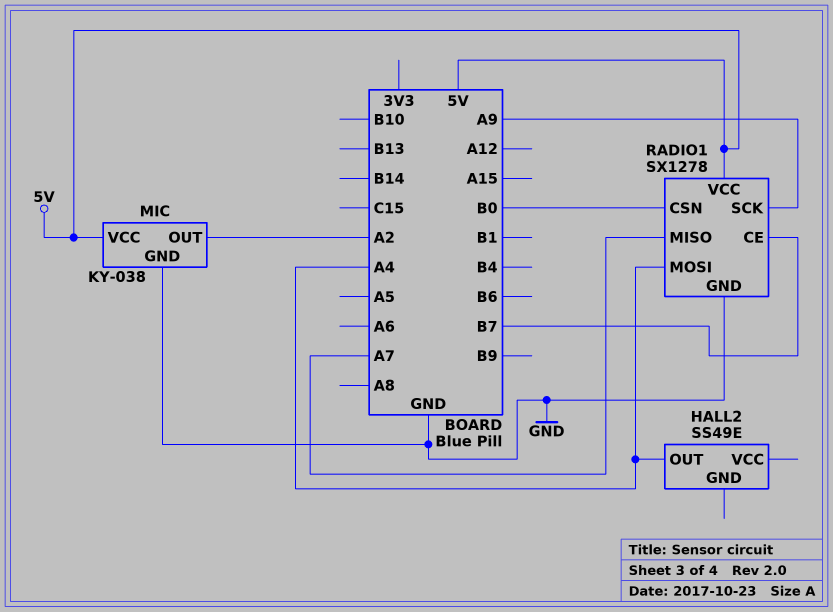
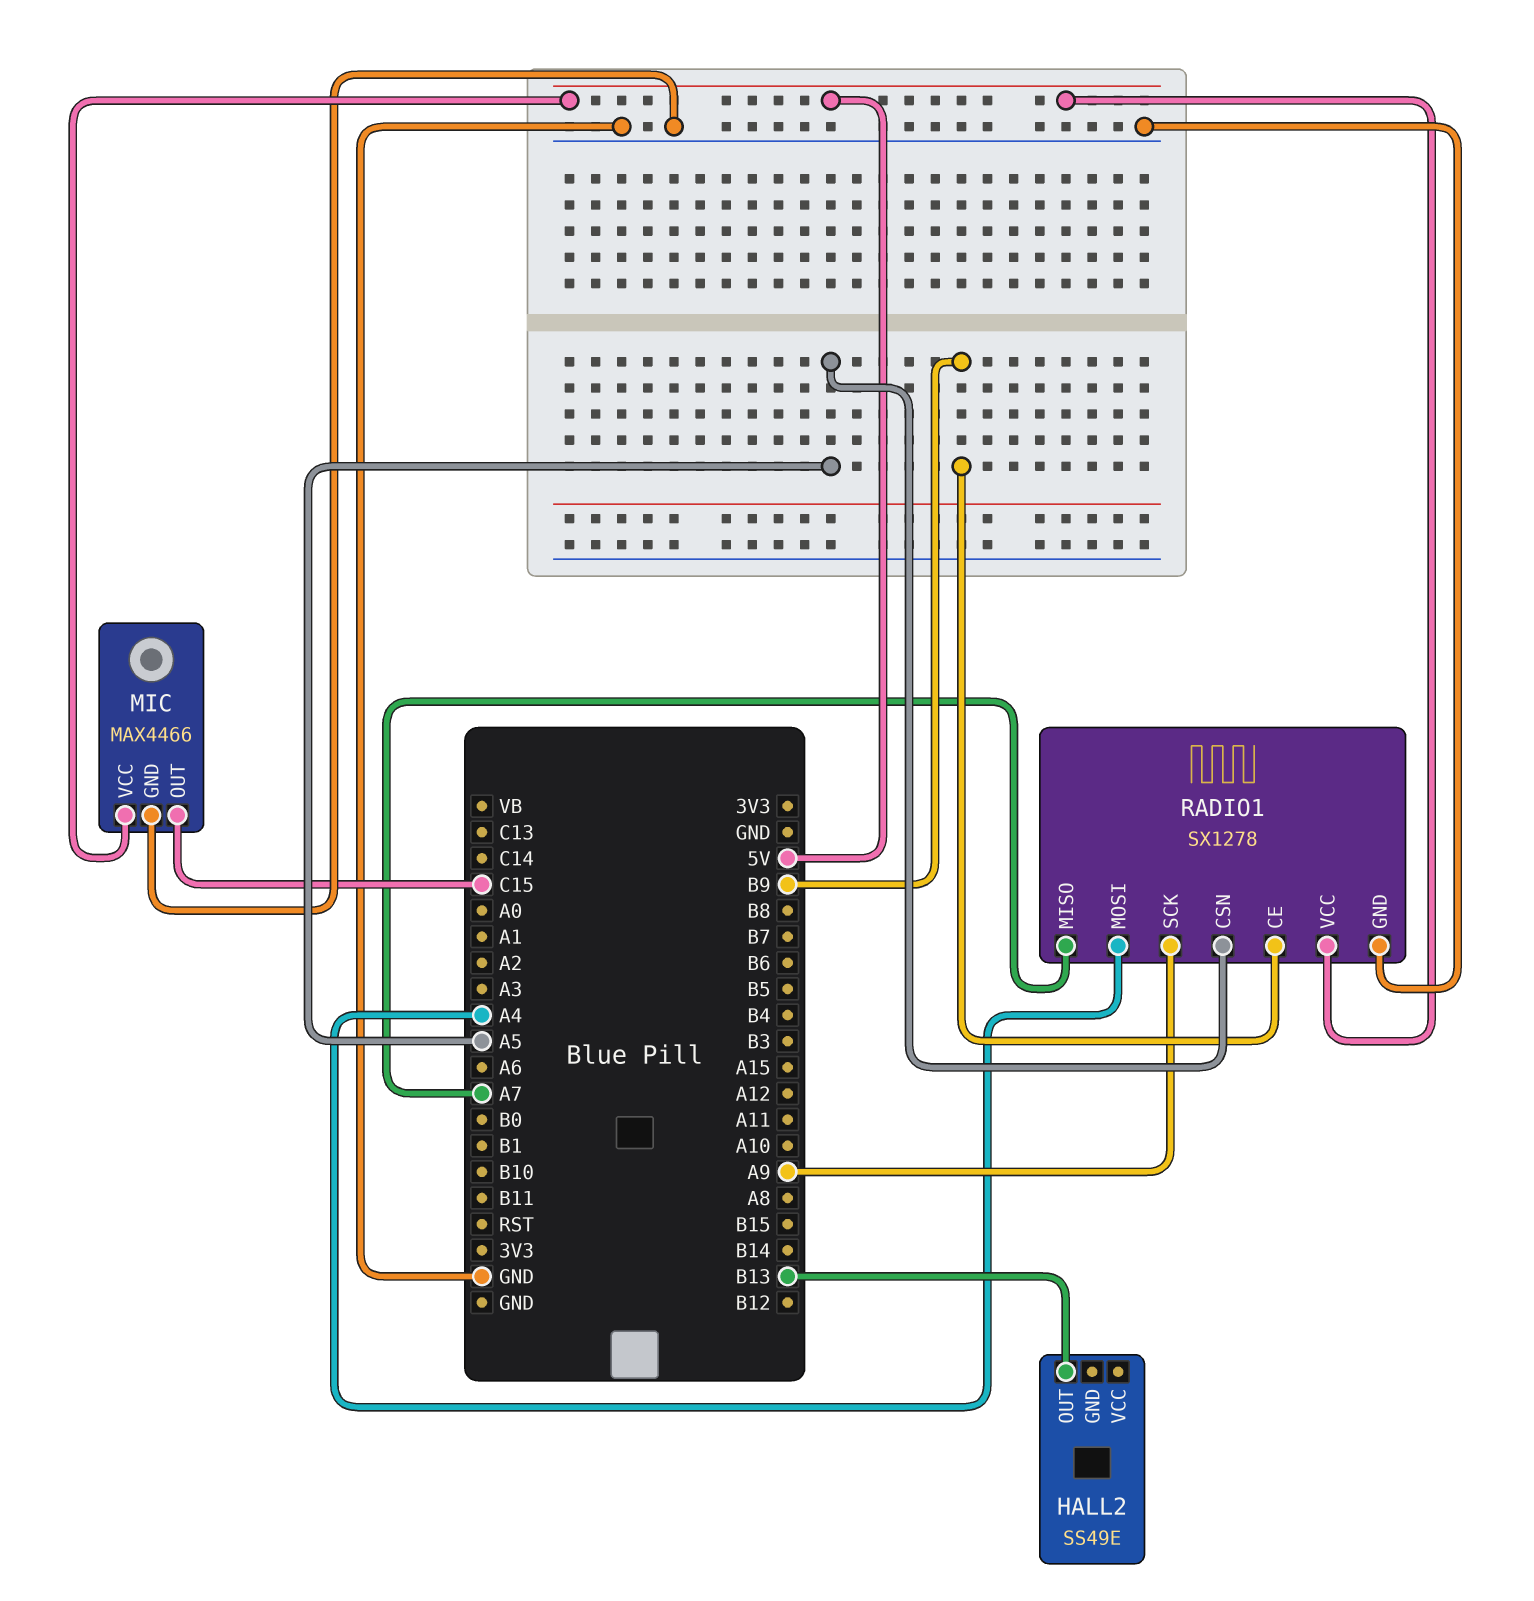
HALL2 pin OUT: A4 -> B13
MIC: KY-038 -> MAX4466
MIC pin OUT: A2 -> C15
RADIO1 pin CE: B7 -> B9
RADIO1 pin CSN: B0 -> A5

